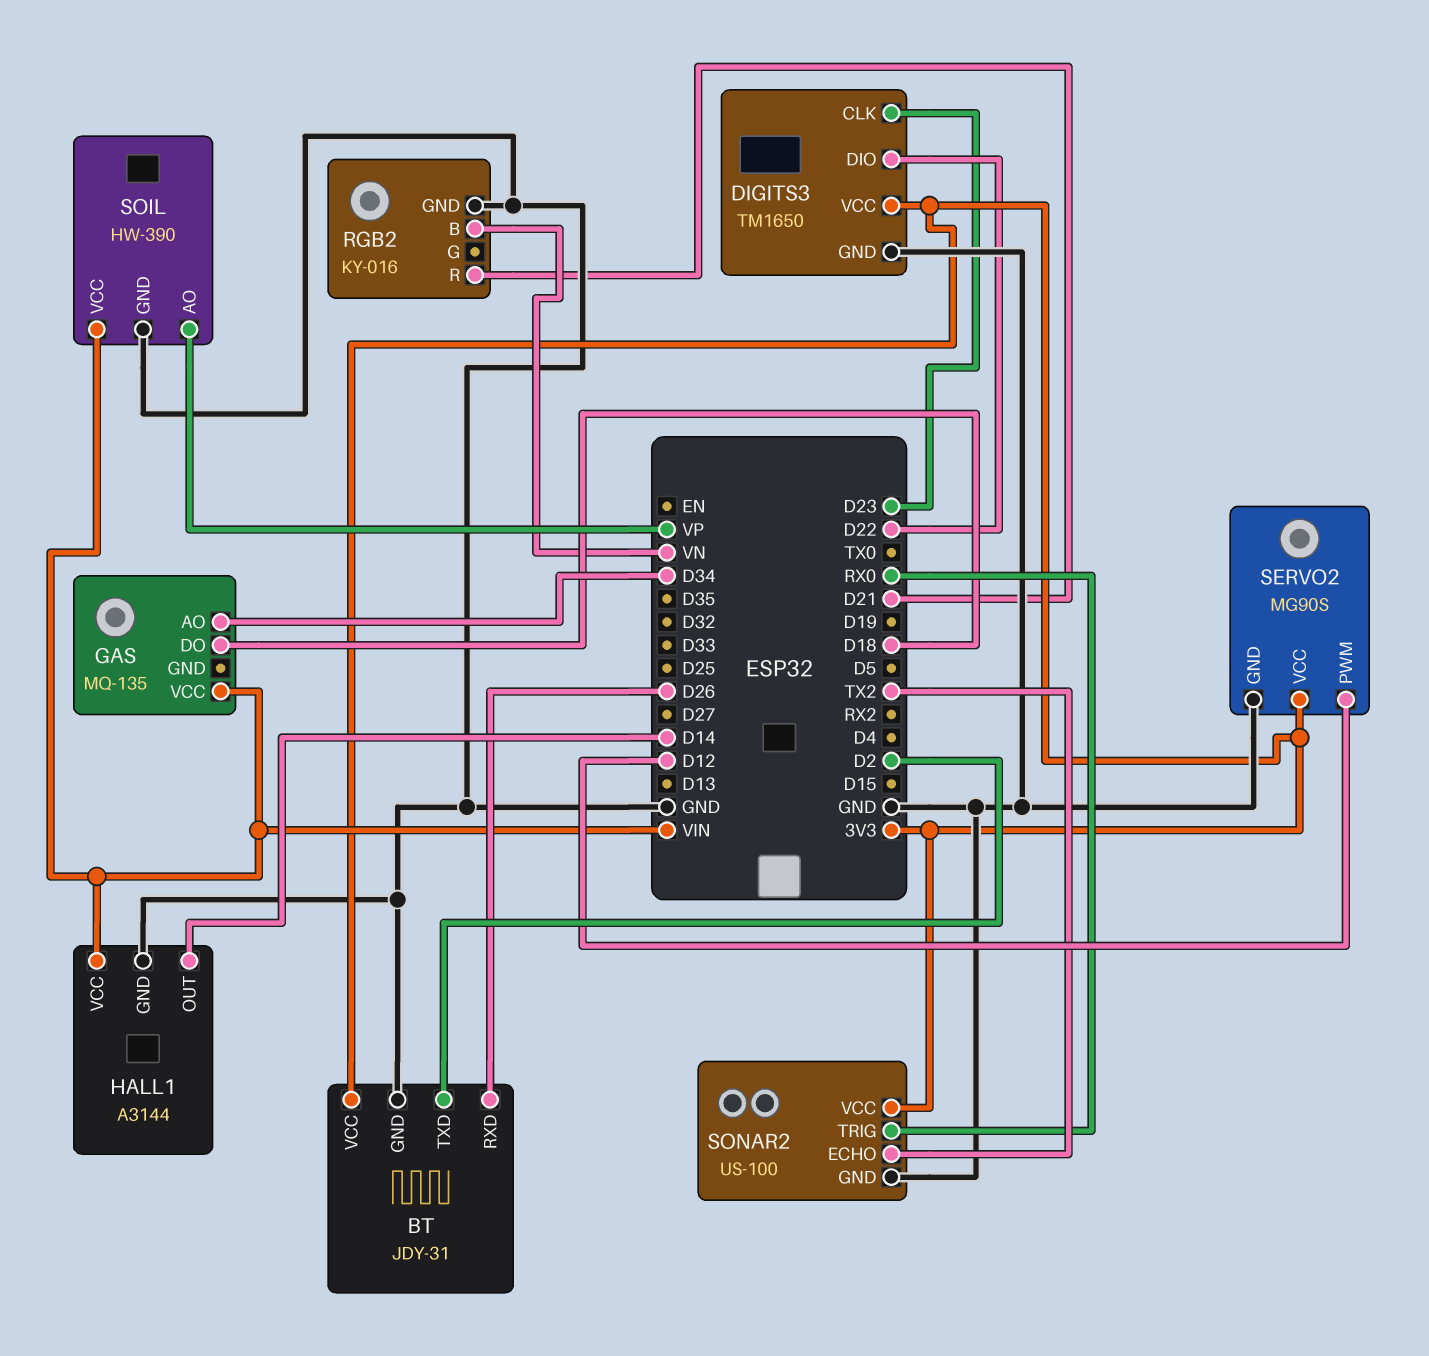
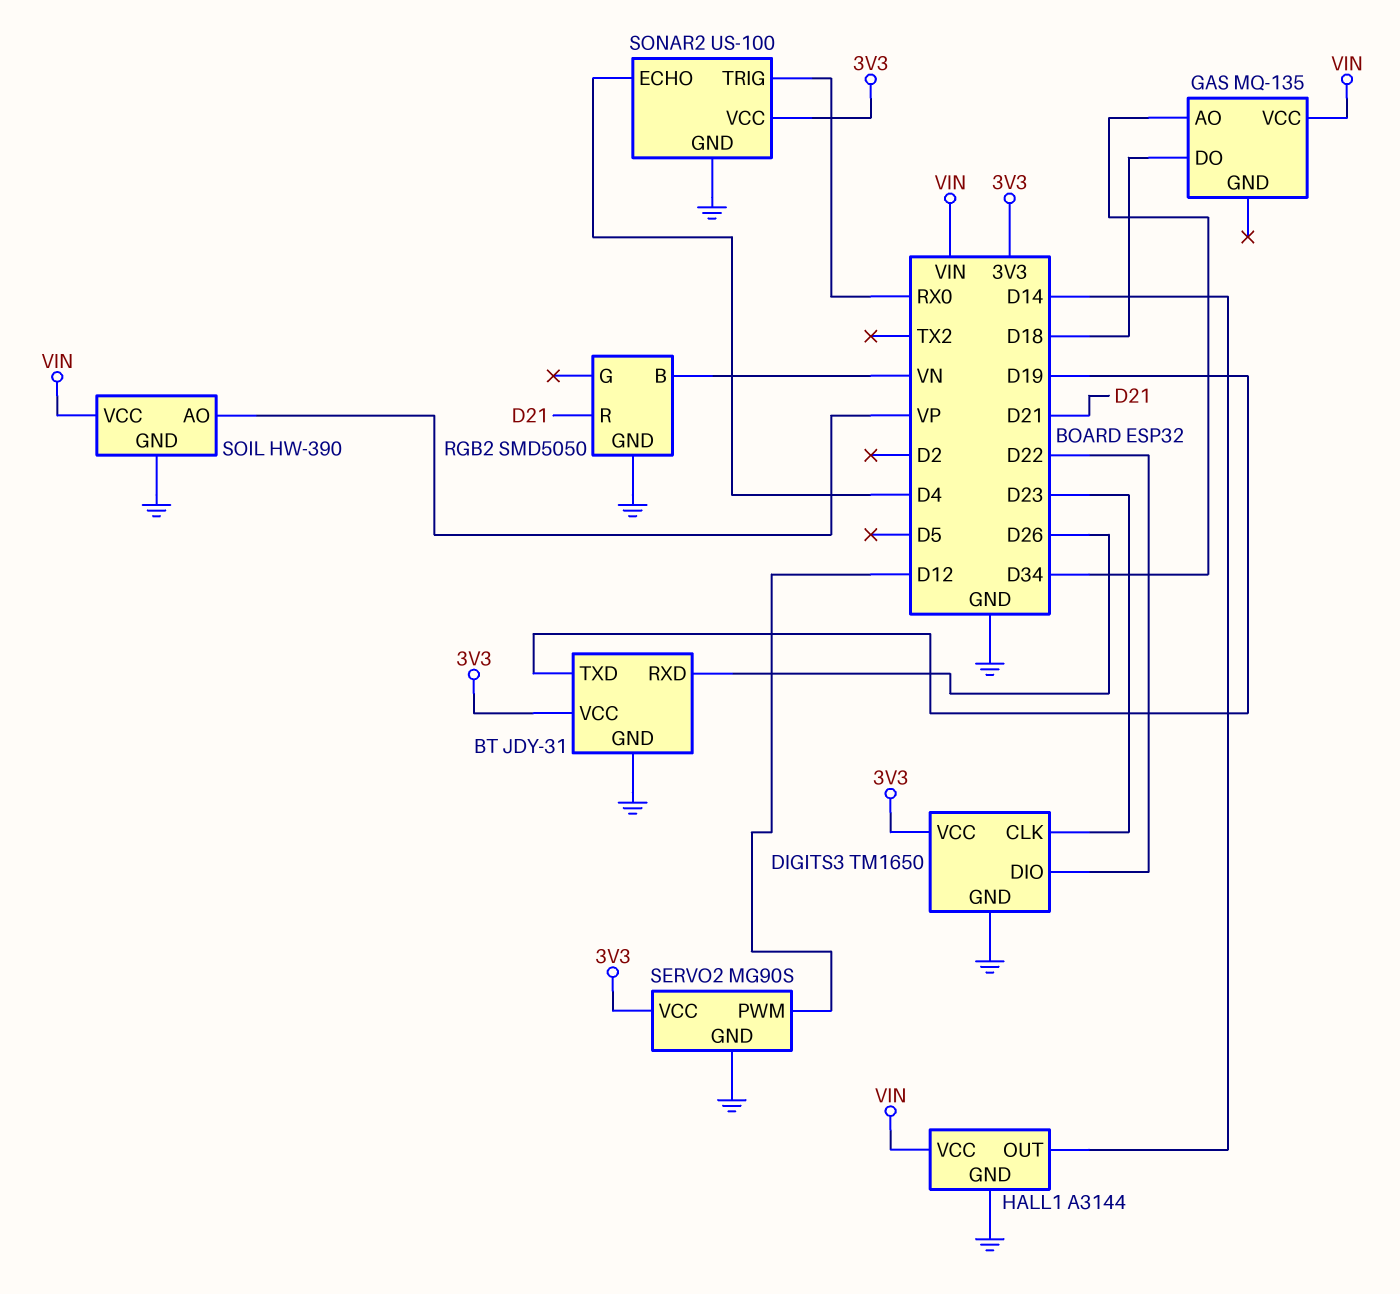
BT pin TXD: D2 -> D19
RGB2: KY-016 -> SMD5050
SONAR2 pin ECHO: TX2 -> D4

